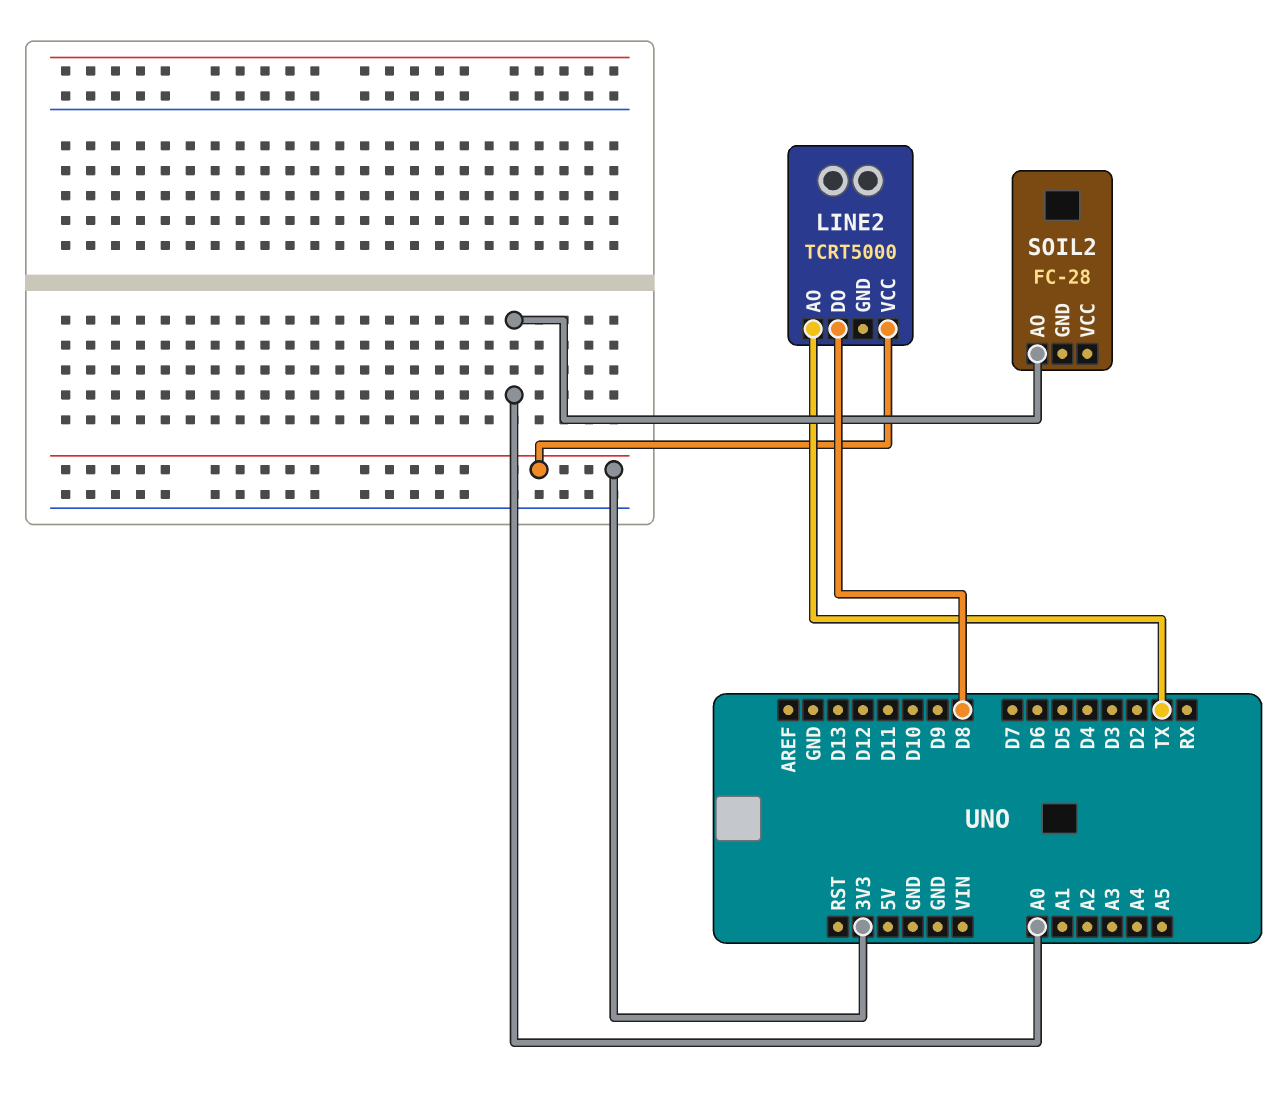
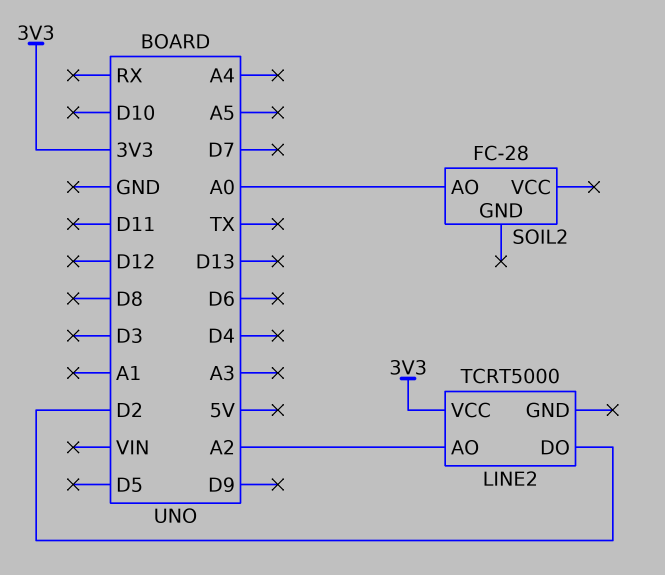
LINE2 pin AO: TX -> A2
LINE2 pin DO: D8 -> D2

